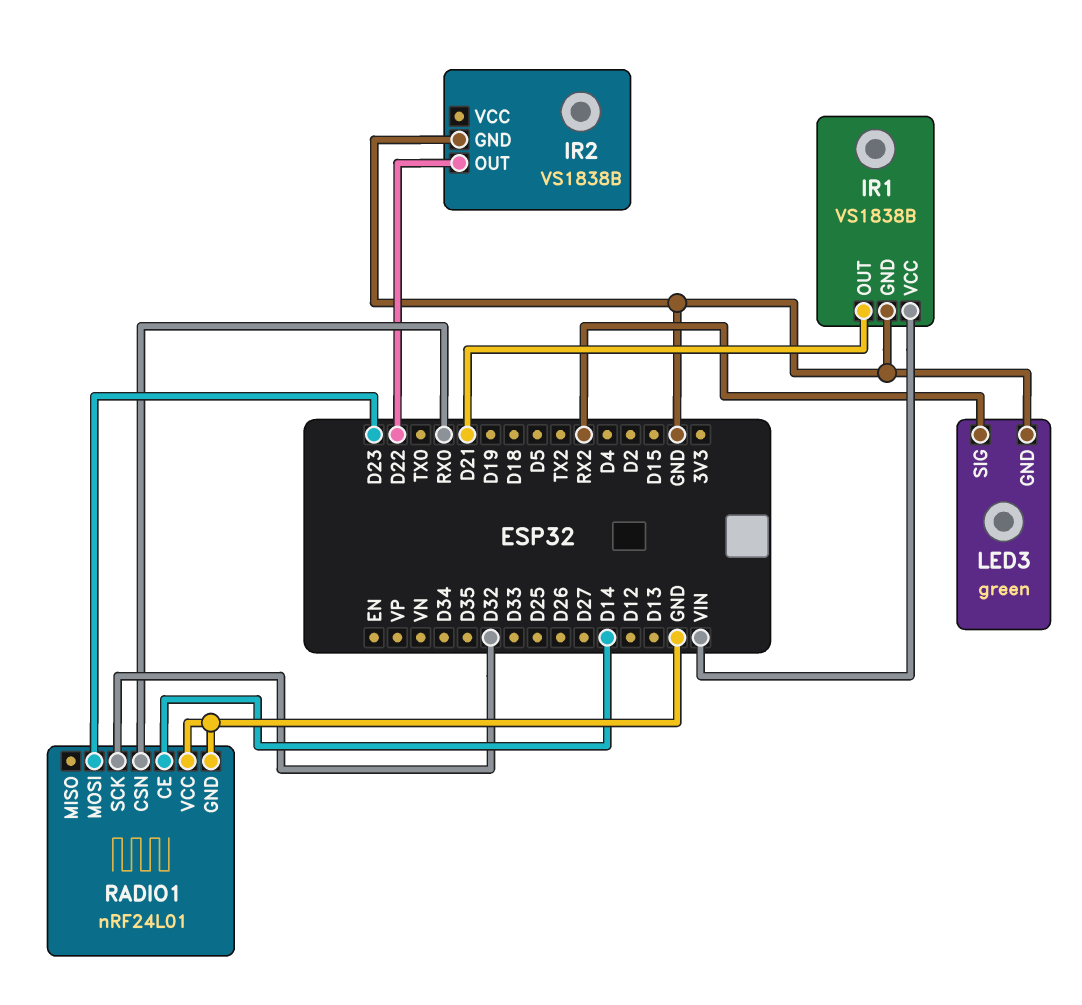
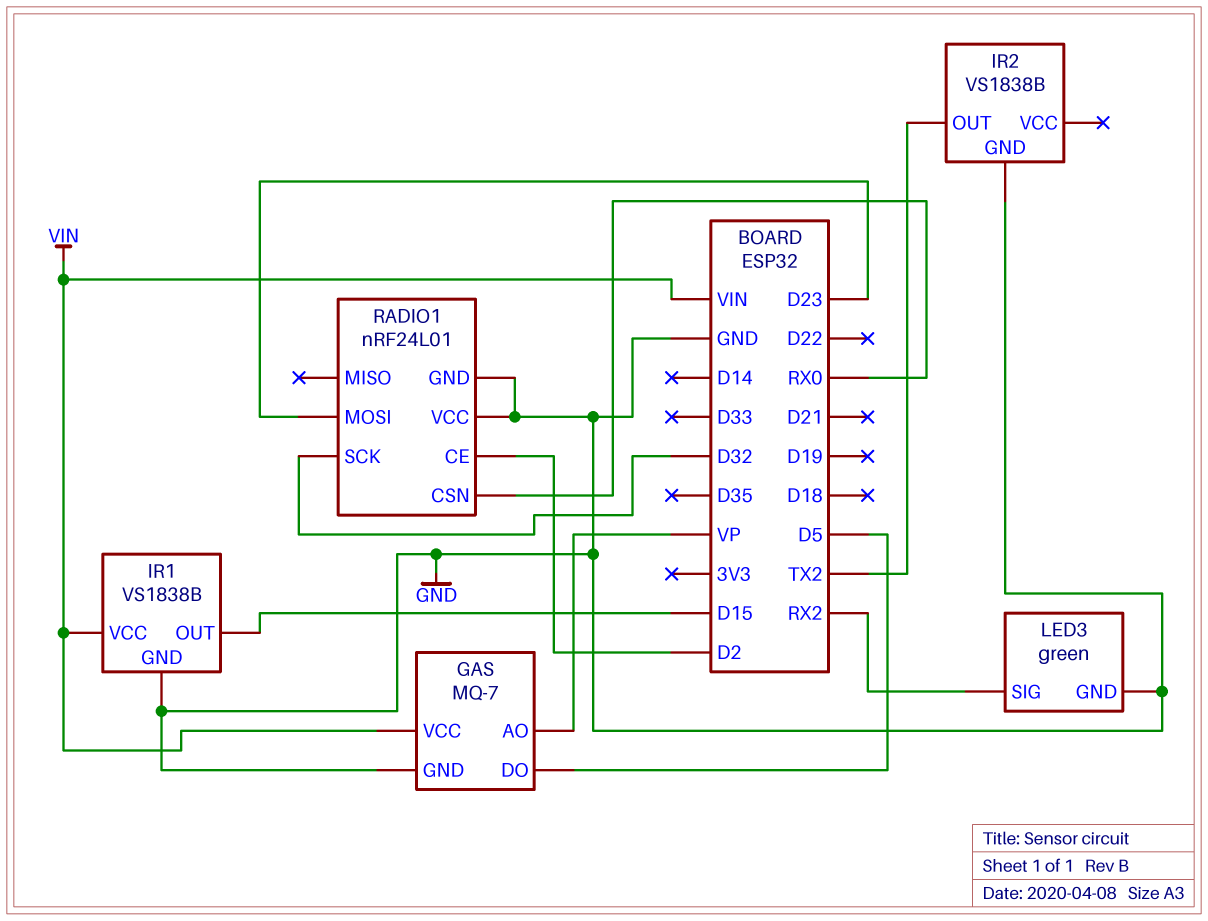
GAS: none -> MQ-7
GAS pin AO: none -> VP
GAS pin DO: none -> D5
GAS pin GND: none -> GND
GAS pin VCC: none -> VIN
IR1 pin OUT: D21 -> D15
IR2 pin OUT: D22 -> TX2
RADIO1 pin CE: D14 -> D2

